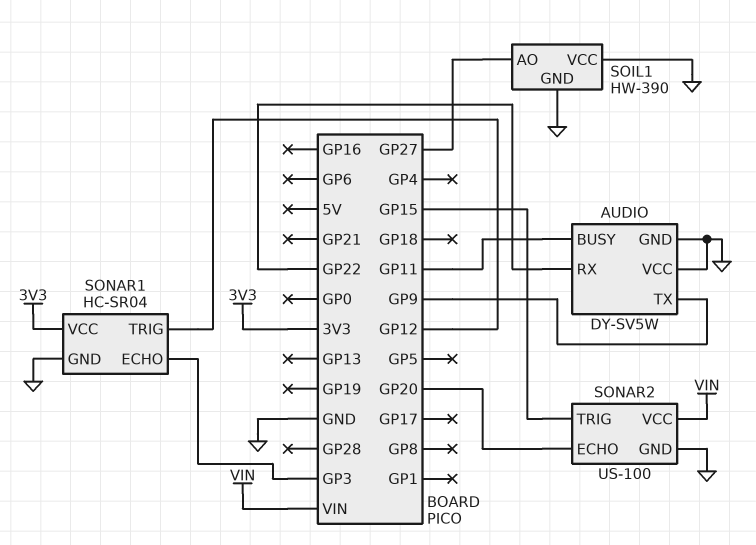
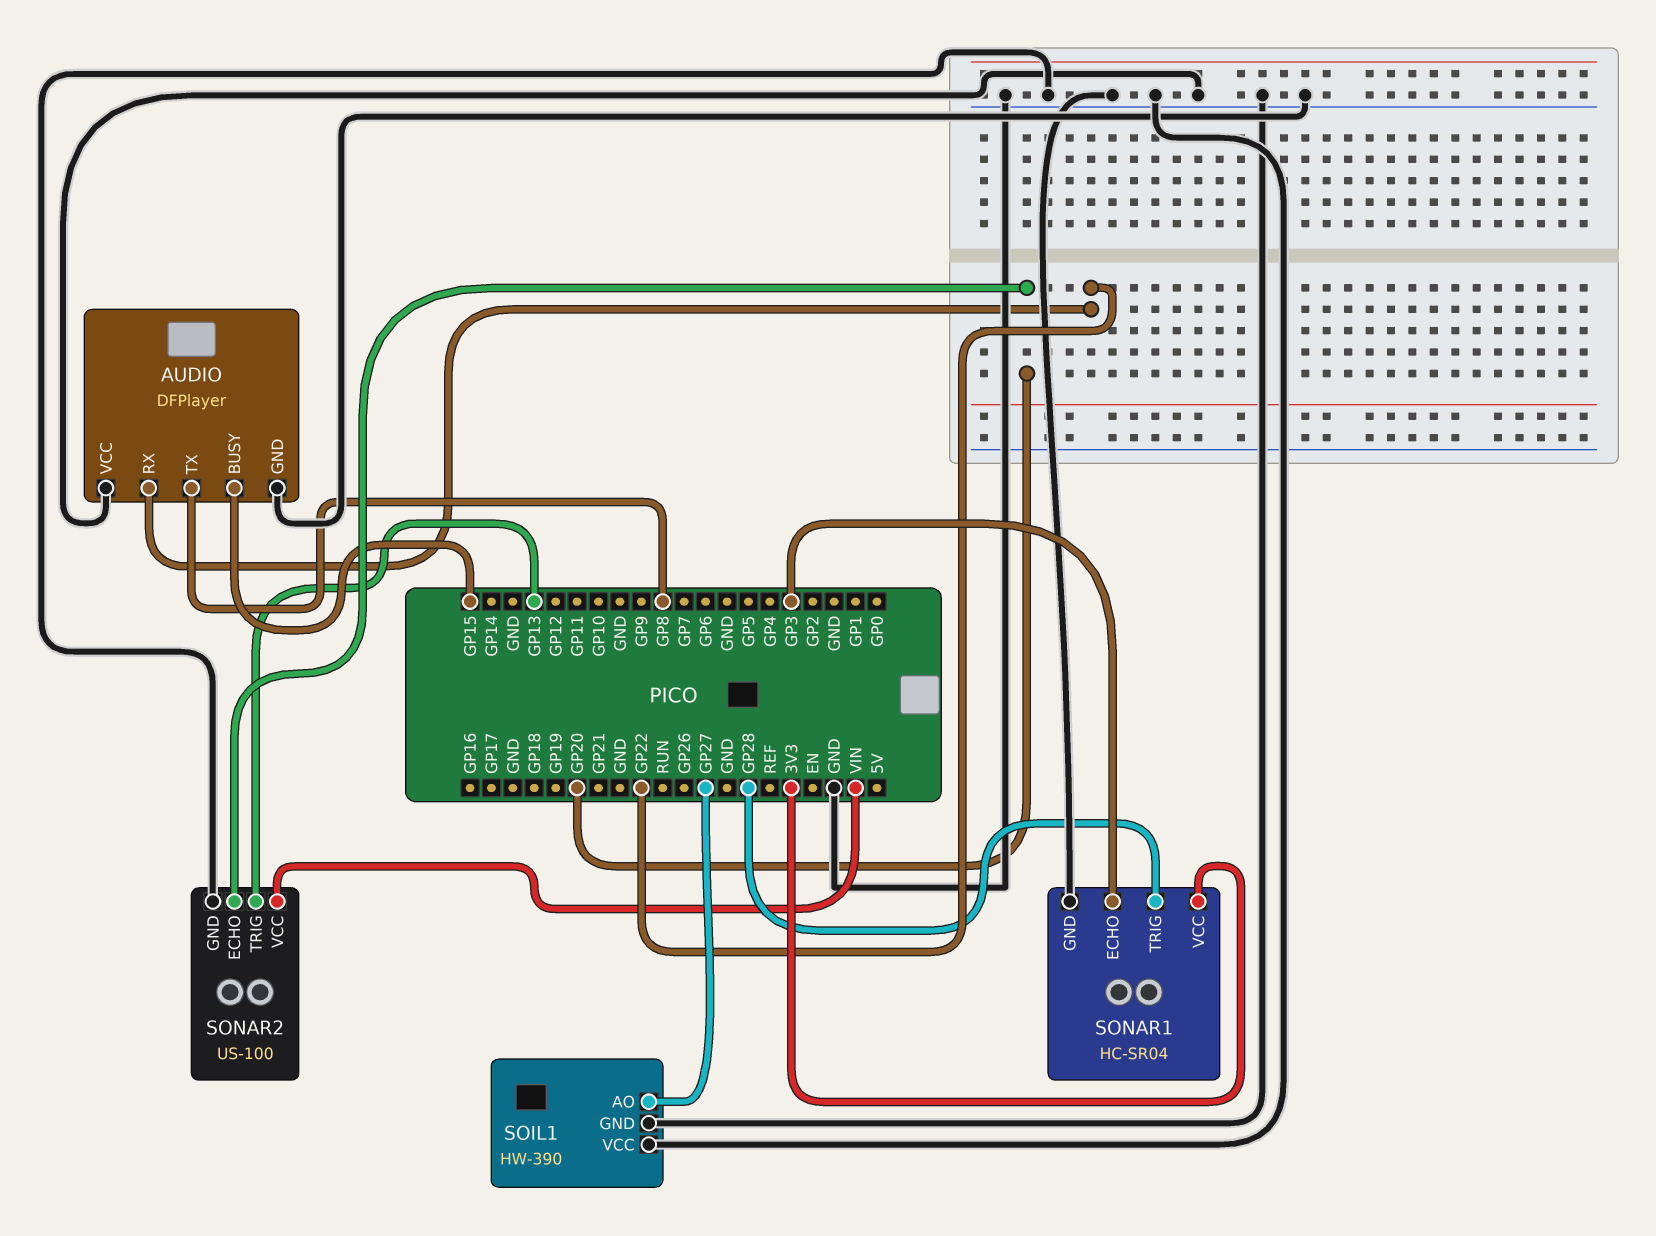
AUDIO: DY-SV5W -> DFPlayer
AUDIO pin BUSY: GP11 -> GP15
AUDIO pin TX: GP9 -> GP8
SONAR1 pin TRIG: GP12 -> GP28
SONAR2 pin TRIG: GP15 -> GP13

